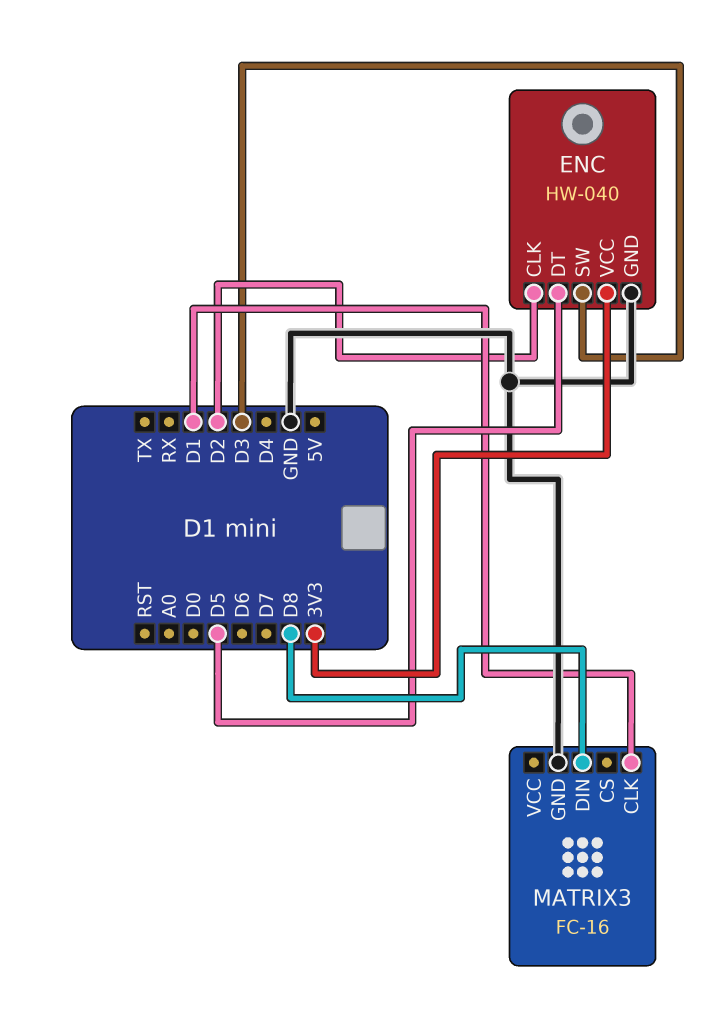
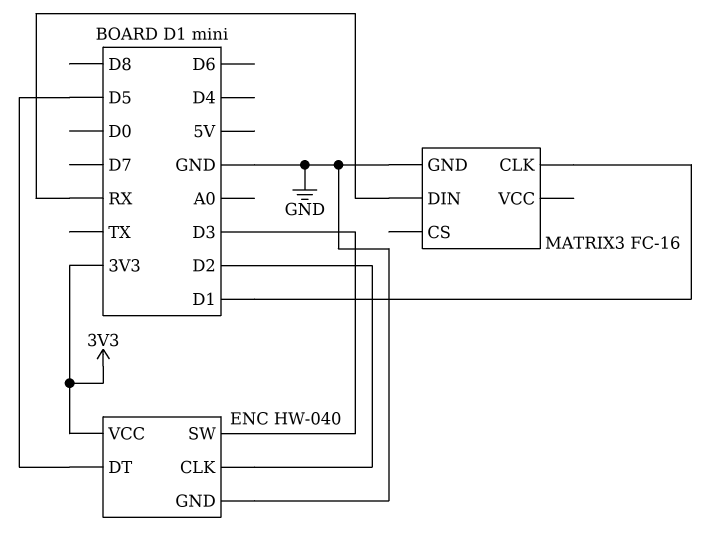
MATRIX3 pin DIN: D8 -> RX

